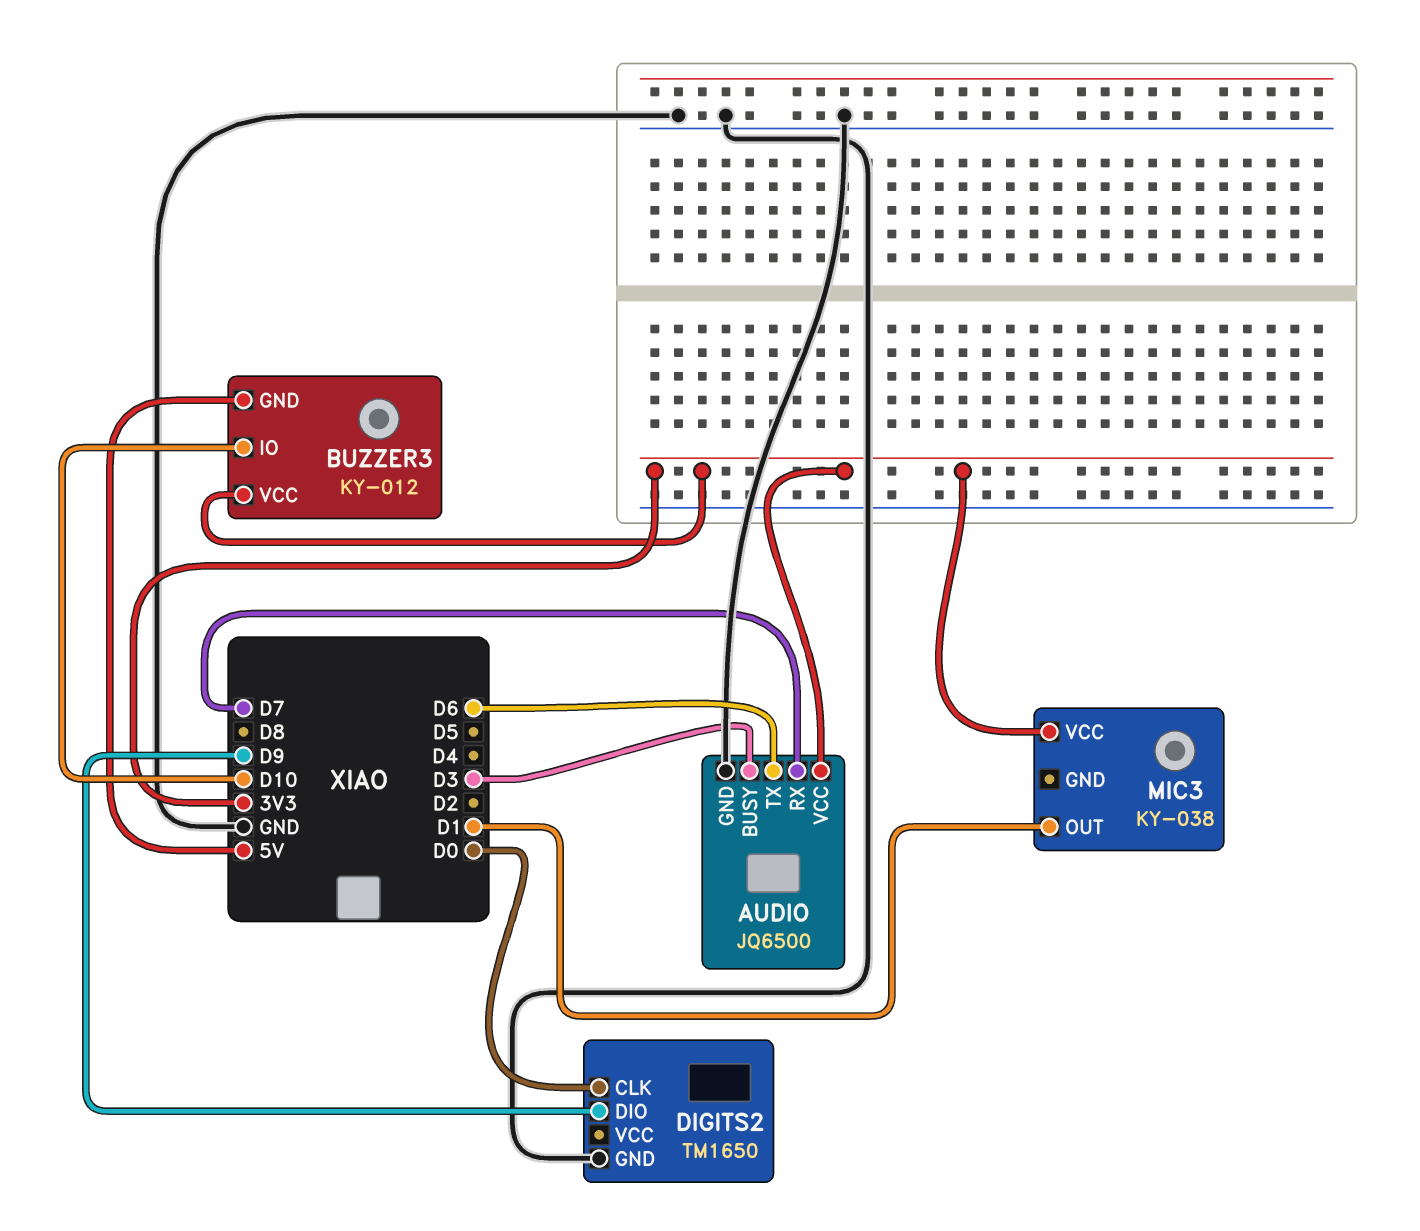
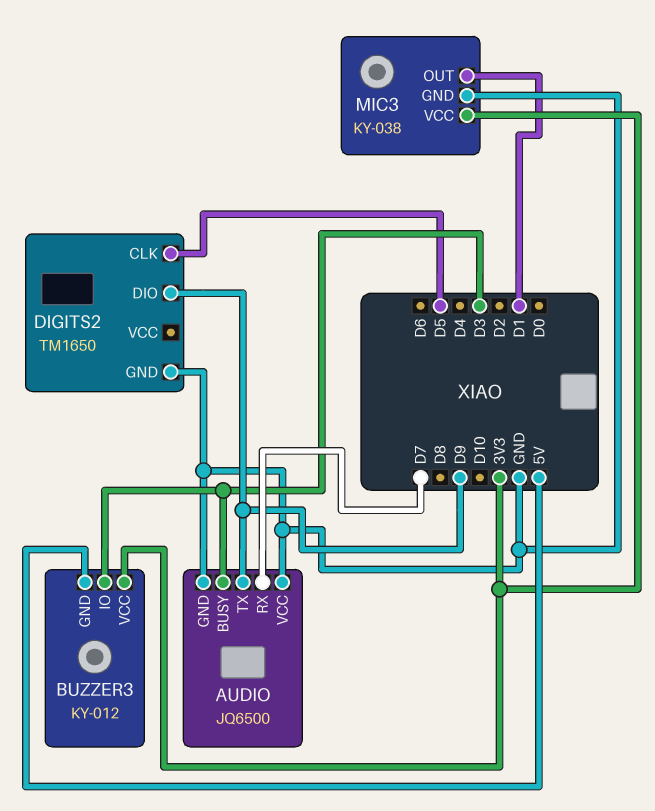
AUDIO pin TX: D6 -> D9
AUDIO pin VCC: 3V3 -> GND
BUZZER3 pin IO: D10 -> D3
DIGITS2 pin CLK: D0 -> D5
MIC3 pin GND: none -> GND

